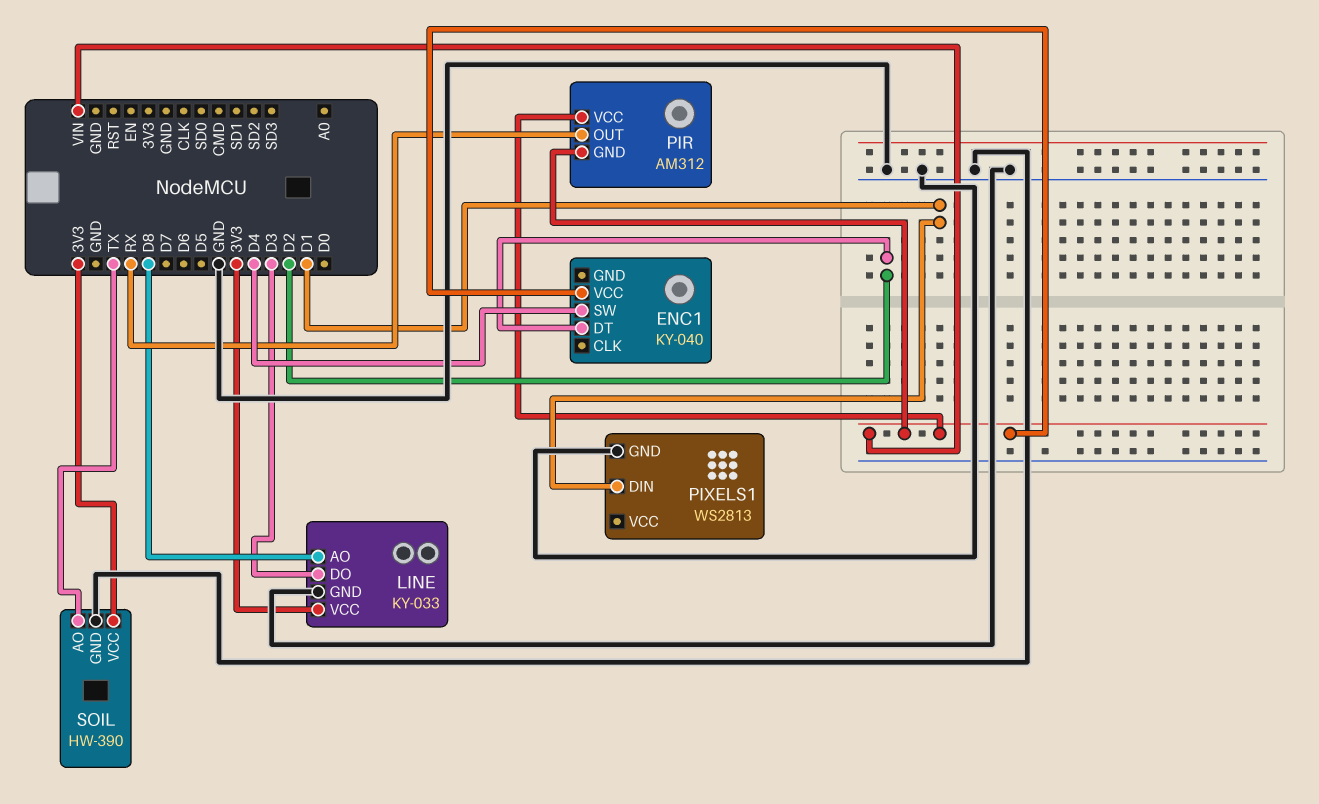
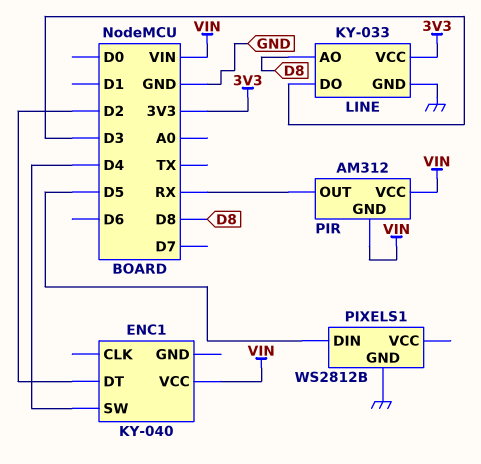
PIXELS1: WS2813 -> WS2812B
PIXELS1 pin DIN: D1 -> D5
SOIL: HW-390 -> none
SOIL pin AO: TX -> none
SOIL pin GND: GND -> none
SOIL pin VCC: 3V3 -> none

